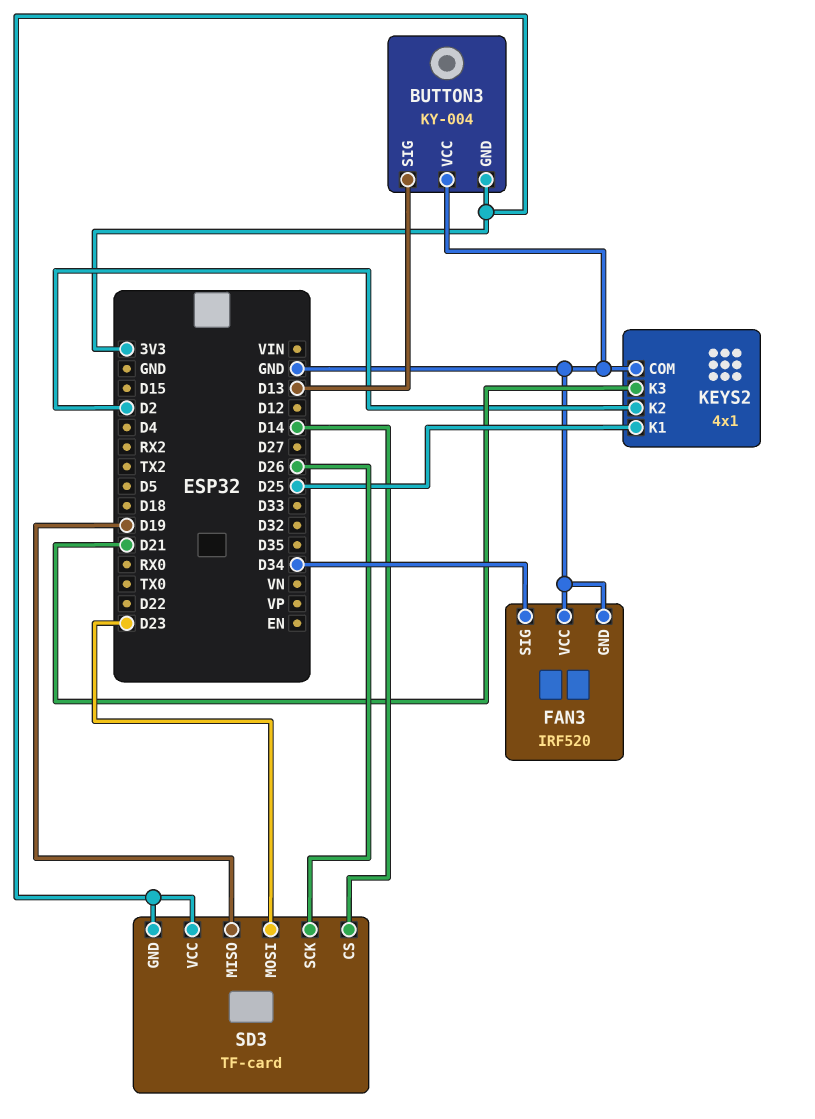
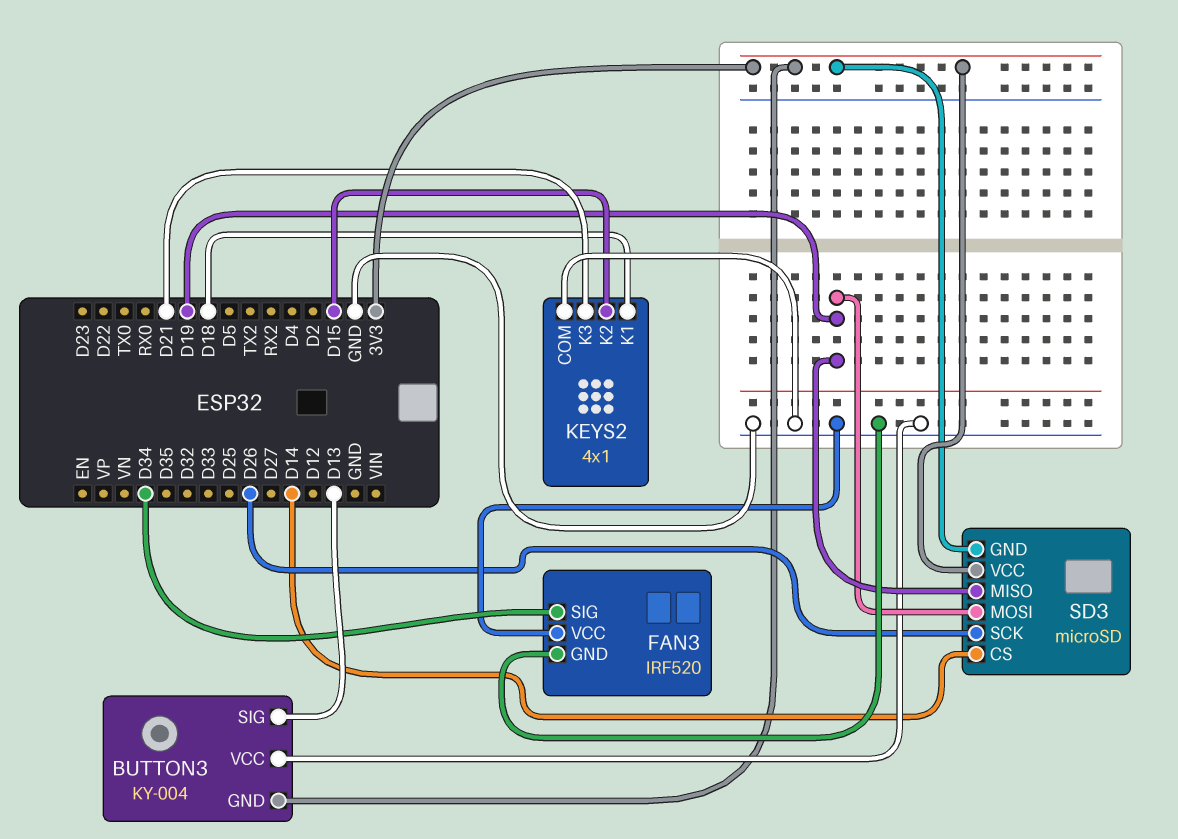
KEYS2 pin K1: D25 -> D18
KEYS2 pin K2: D2 -> D15
SD3: TF-card -> microSD
SD3 pin MOSI: D23 -> D19

